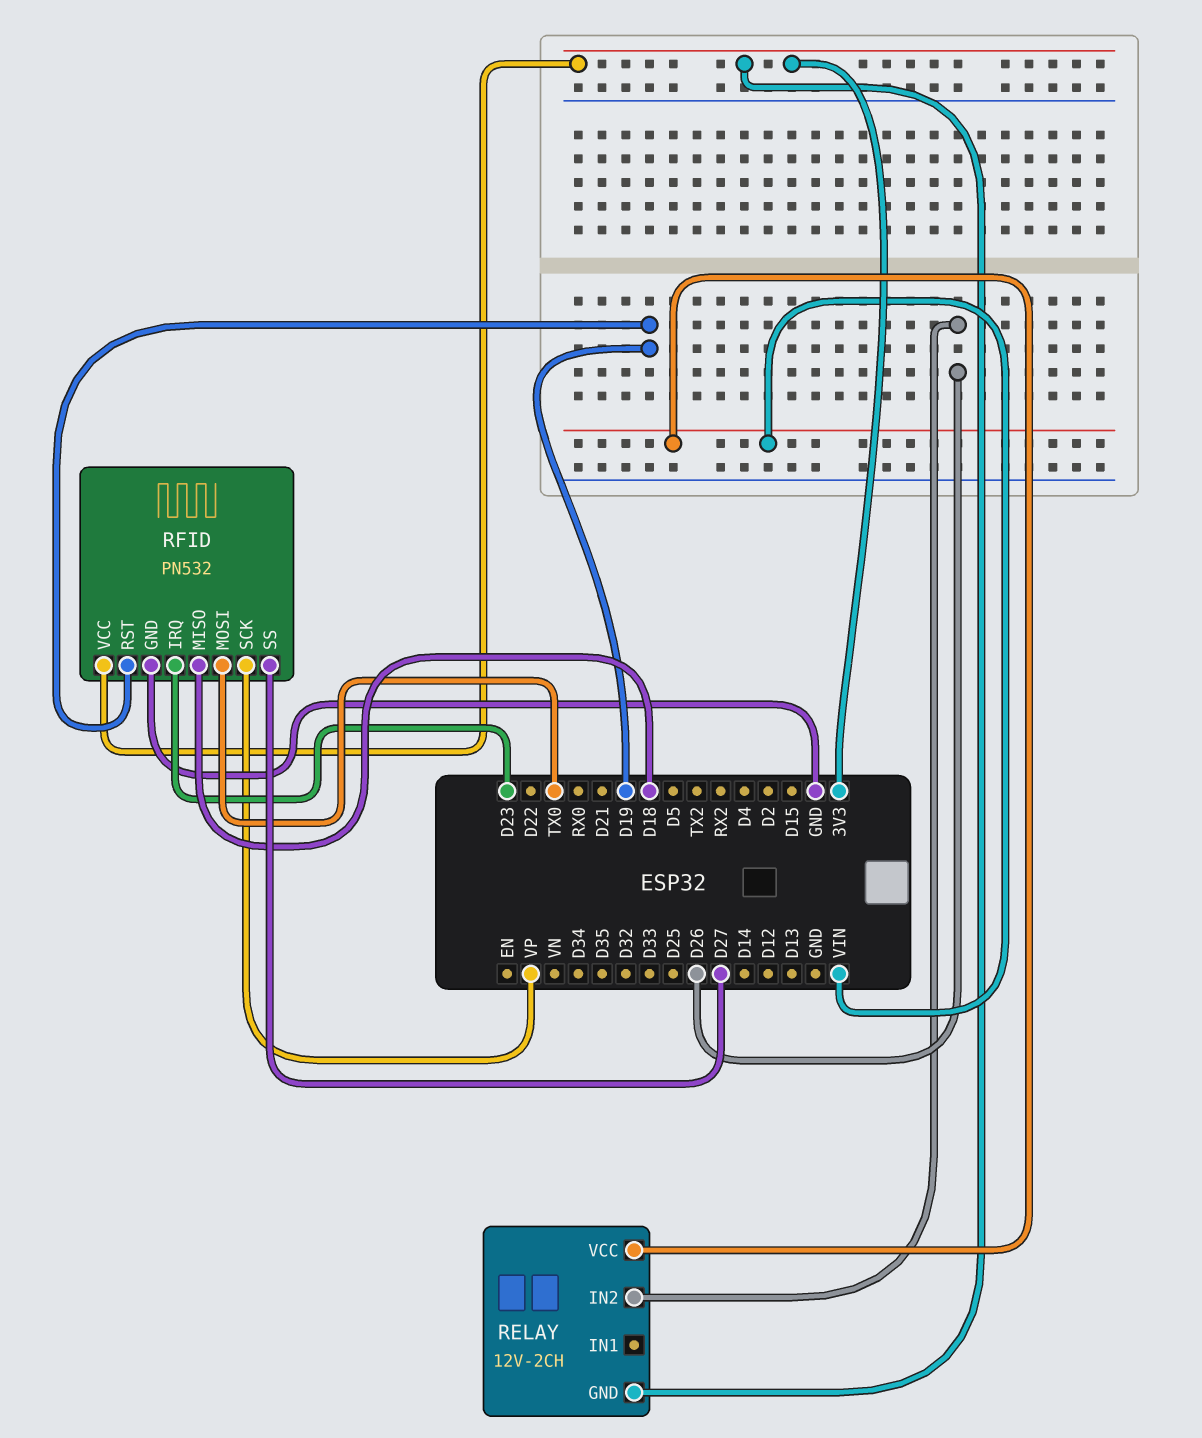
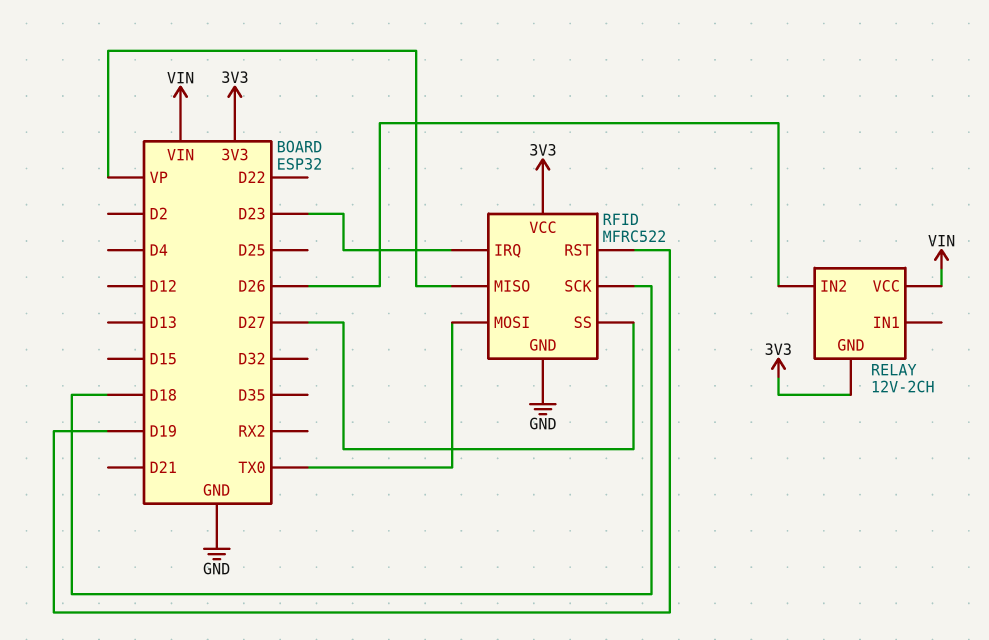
RFID: PN532 -> MFRC522
RFID pin MISO: D18 -> VP
RFID pin SCK: VP -> D18

